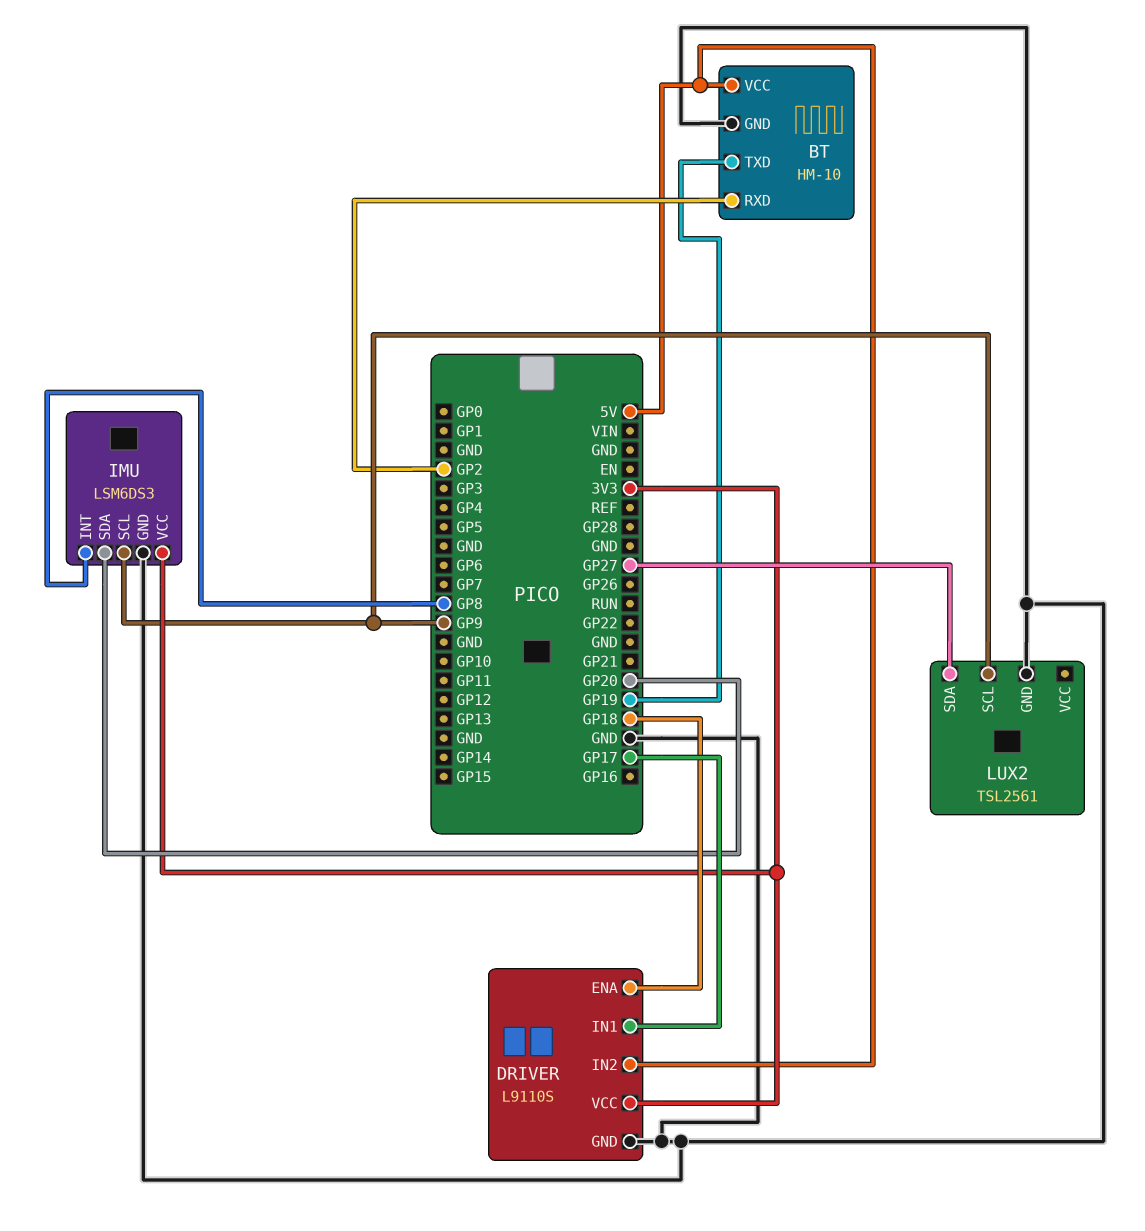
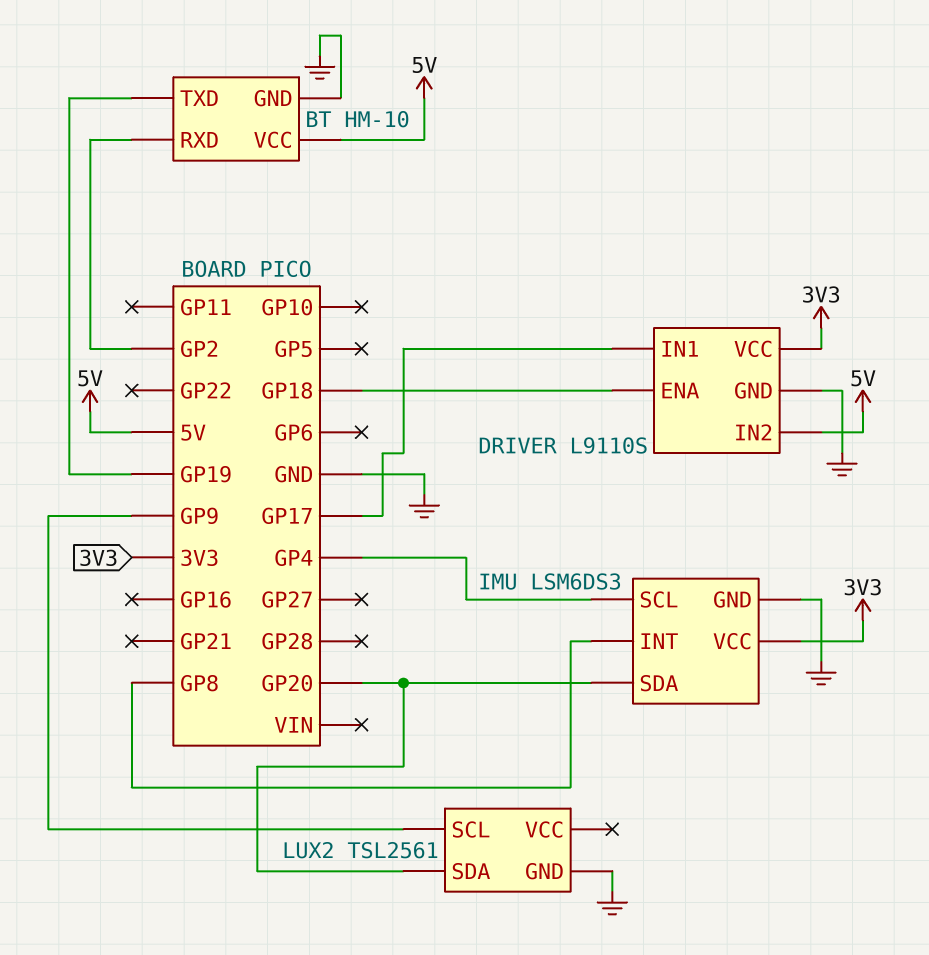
IMU pin SCL: GP9 -> GP4
LUX2 pin SDA: GP27 -> GP20

